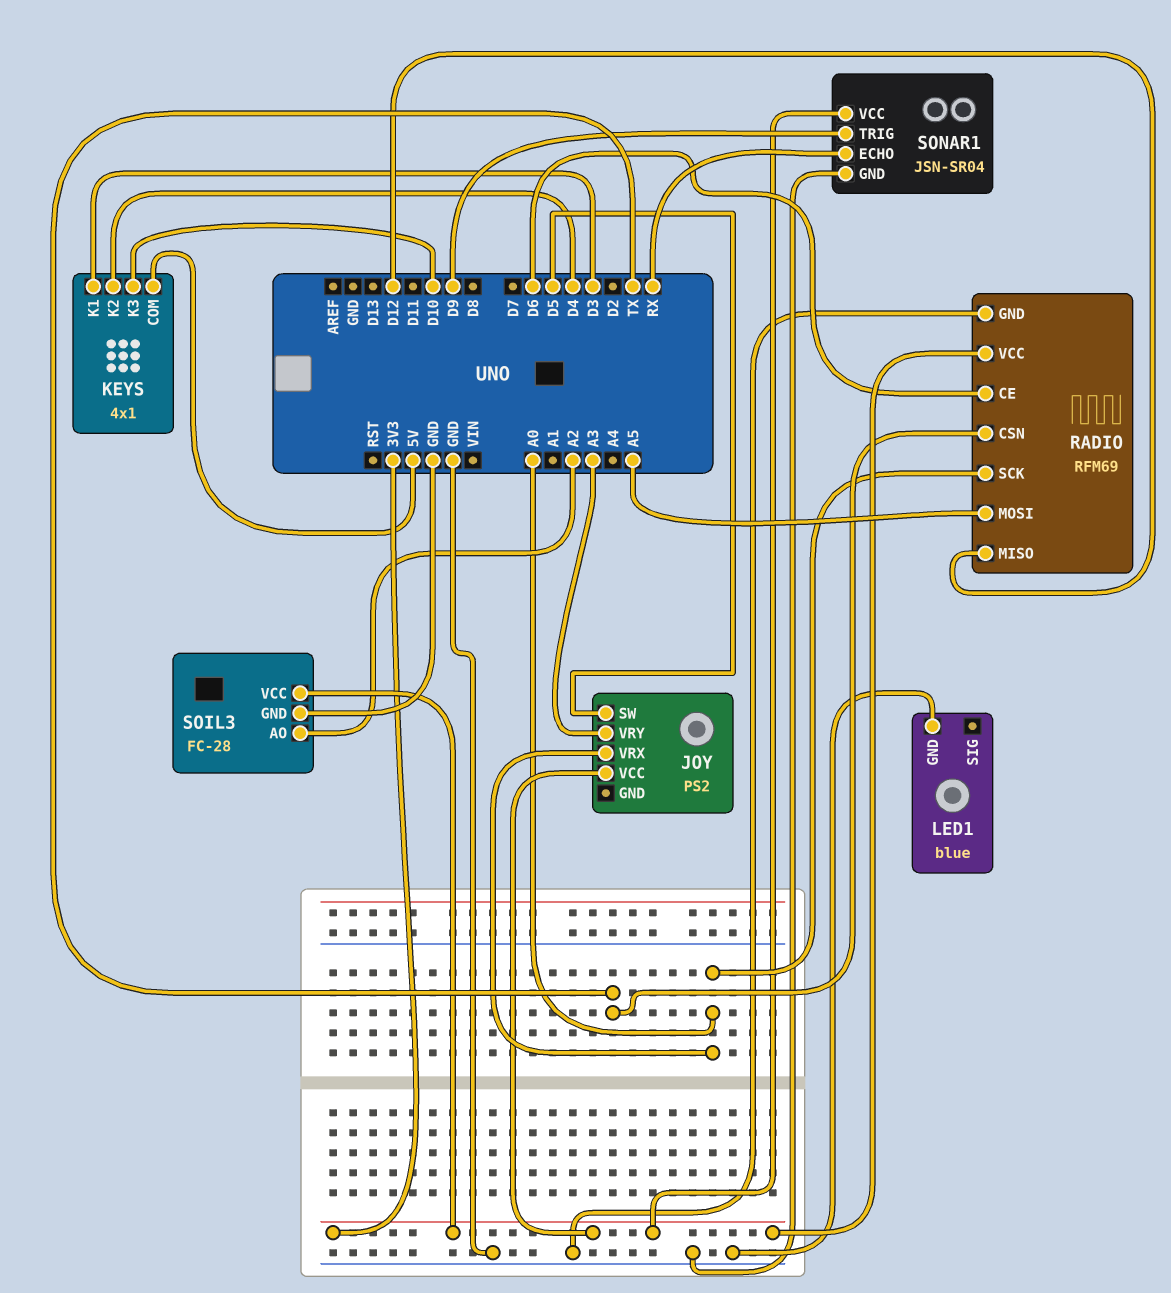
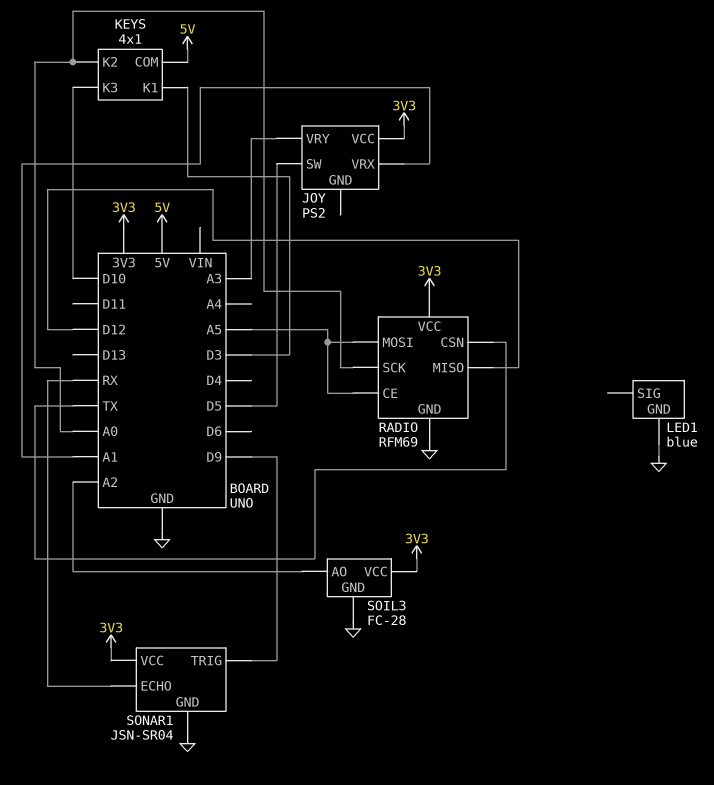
JOY pin VRX: A0 -> A1
KEYS pin K2: D4 -> A0
RADIO pin CE: D6 -> A5

